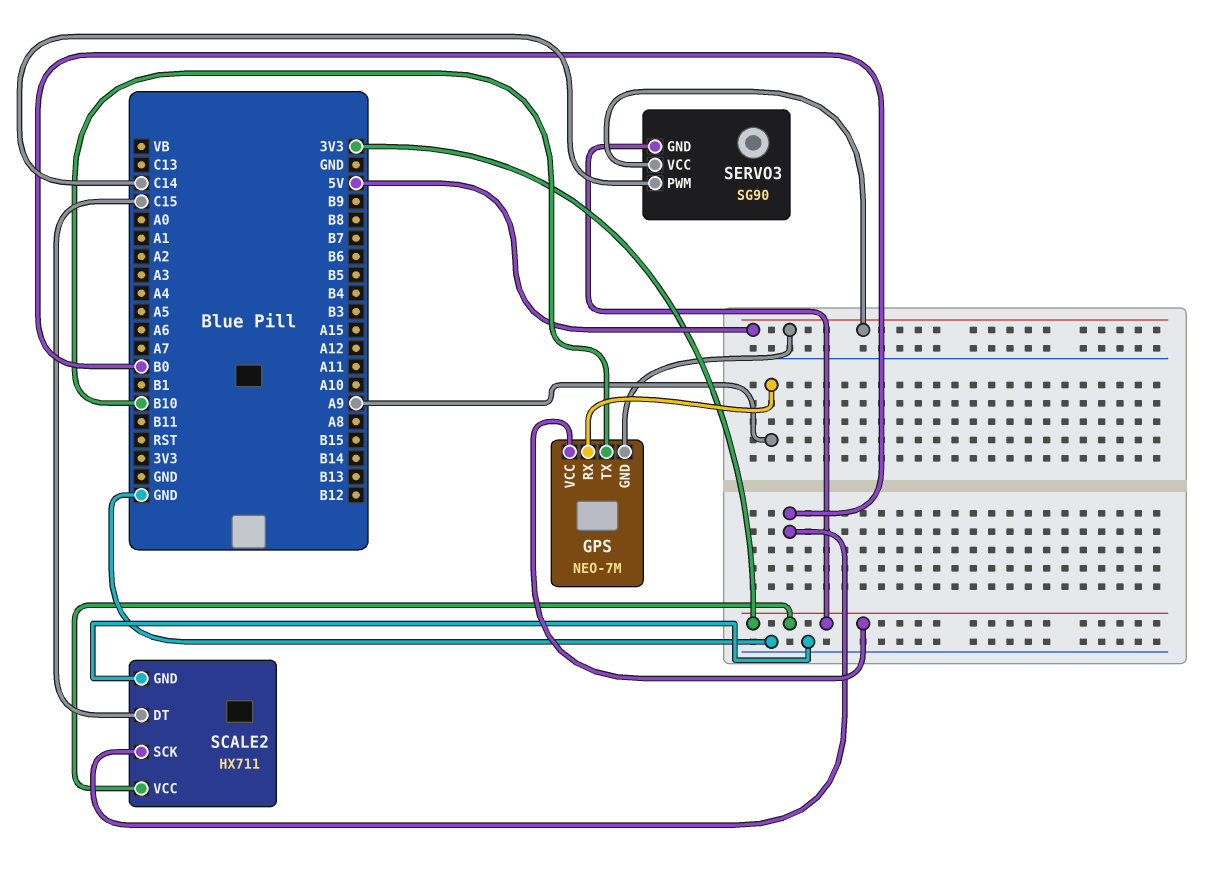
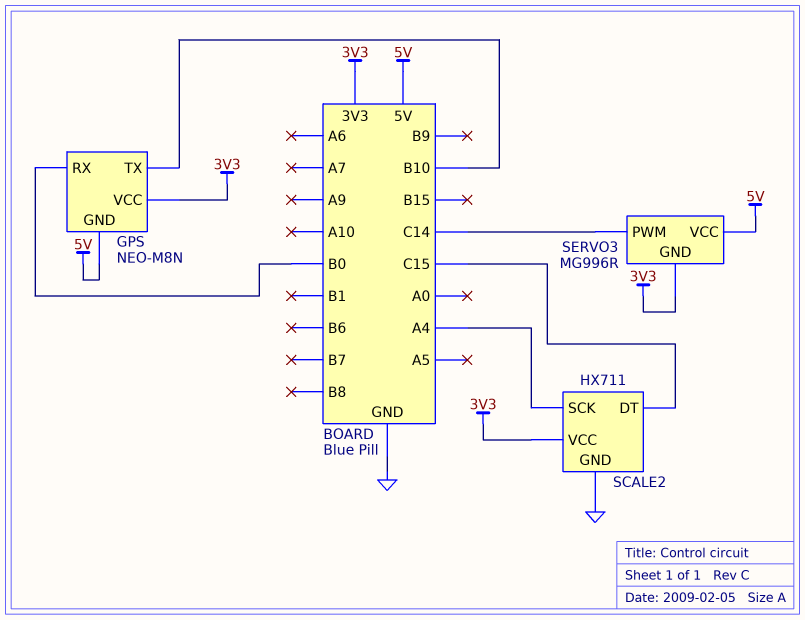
GPS: NEO-7M -> NEO-M8N
GPS pin RX: A9 -> B0
SCALE2 pin SCK: B0 -> A4
SERVO3: SG90 -> MG996R

